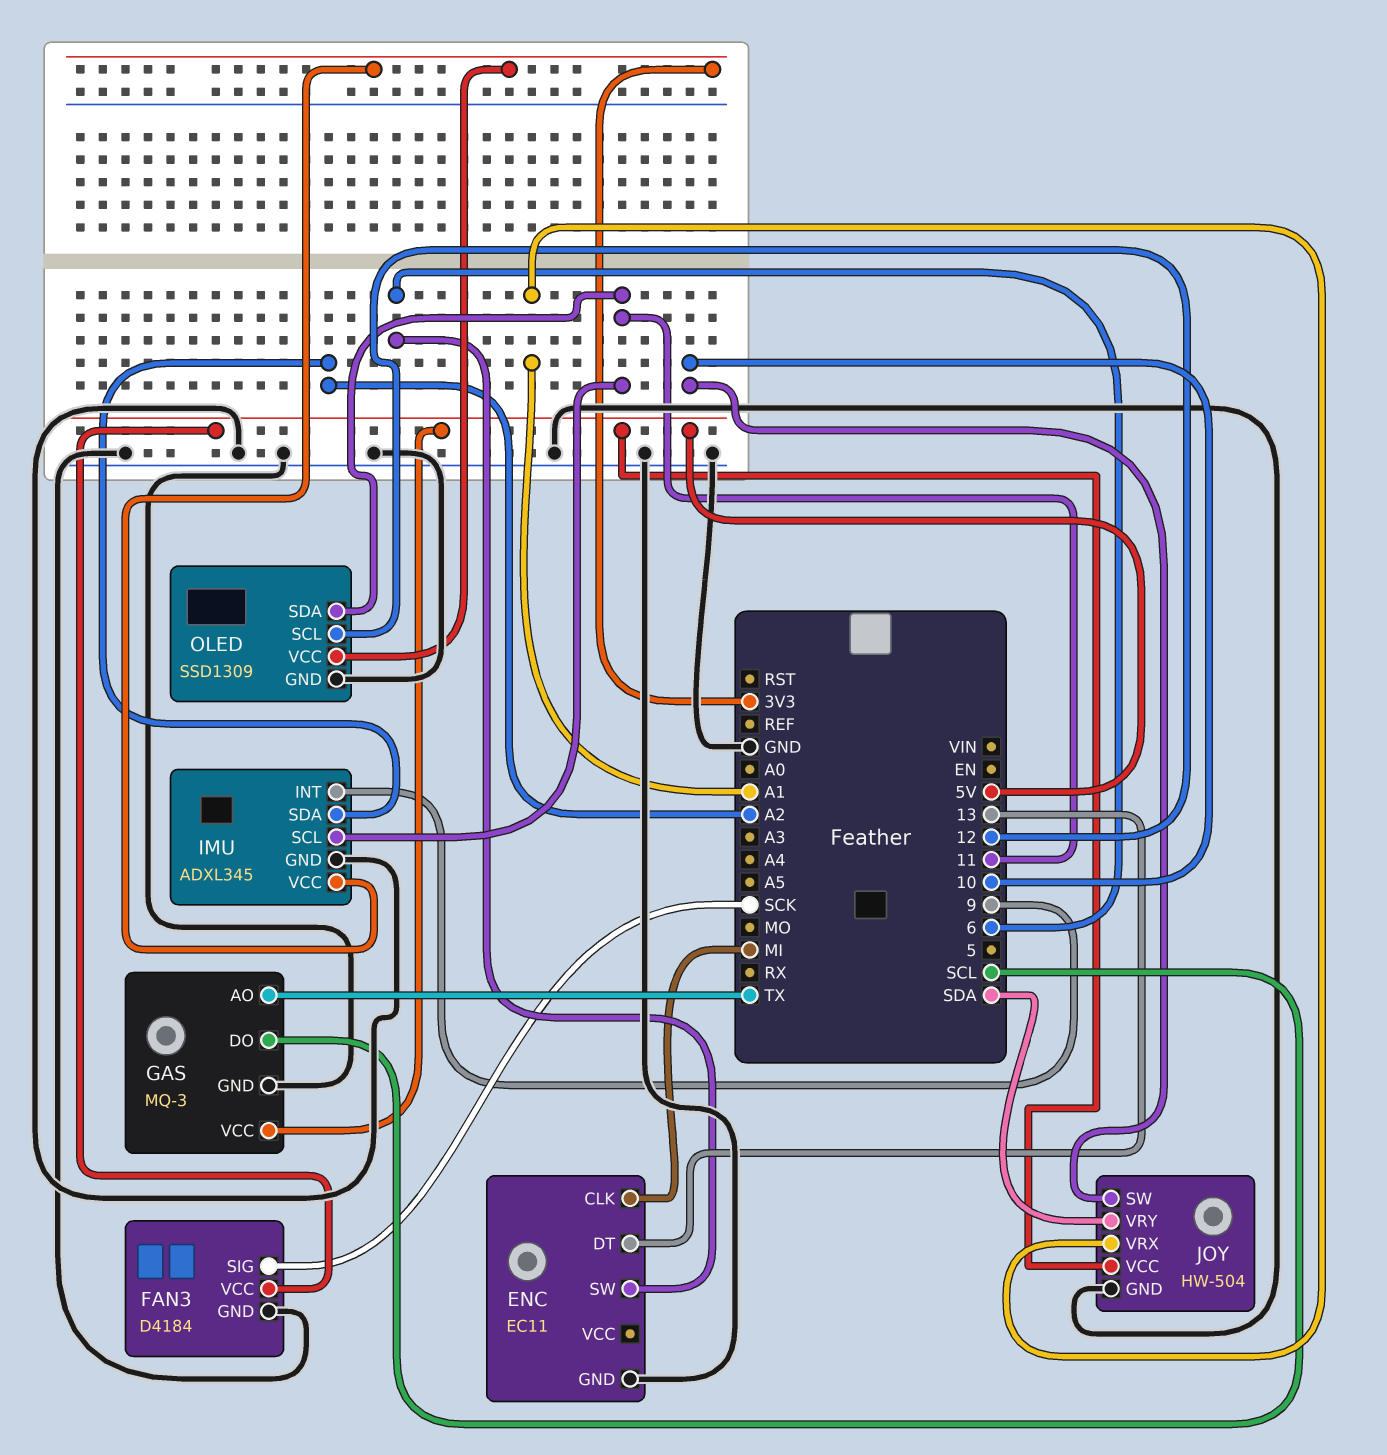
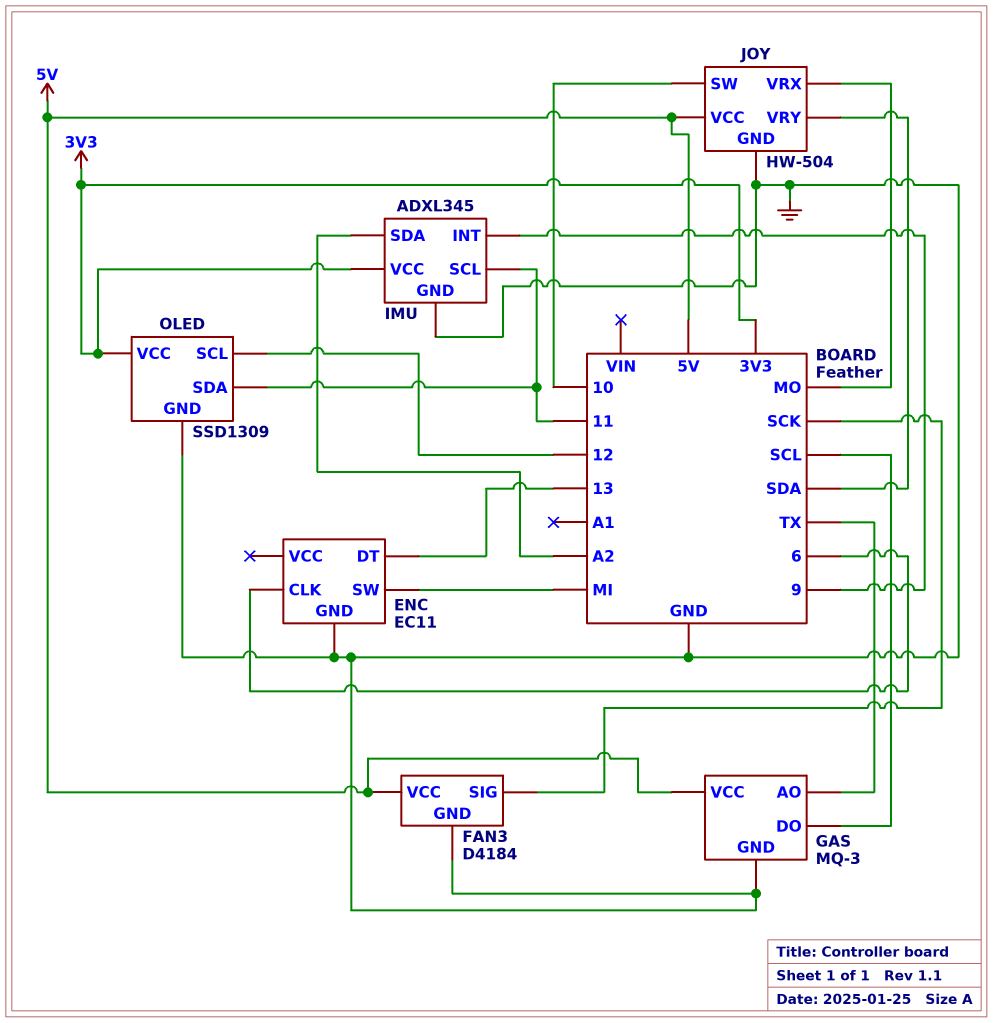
ENC pin CLK: MI -> 6
ENC pin SW: 6 -> MI
JOY pin VRX: A1 -> MO

